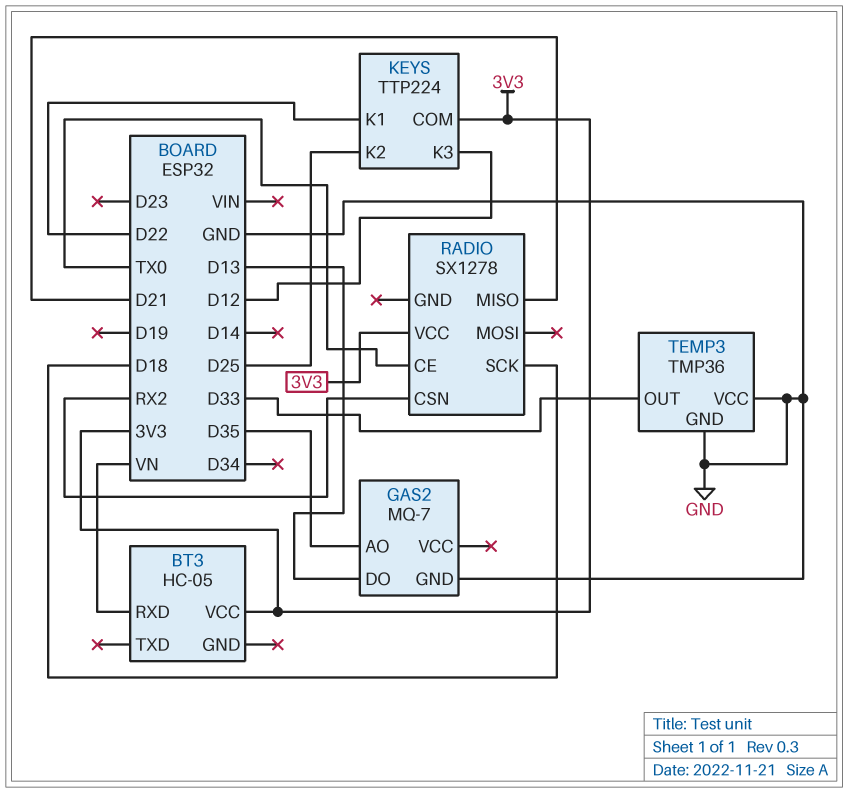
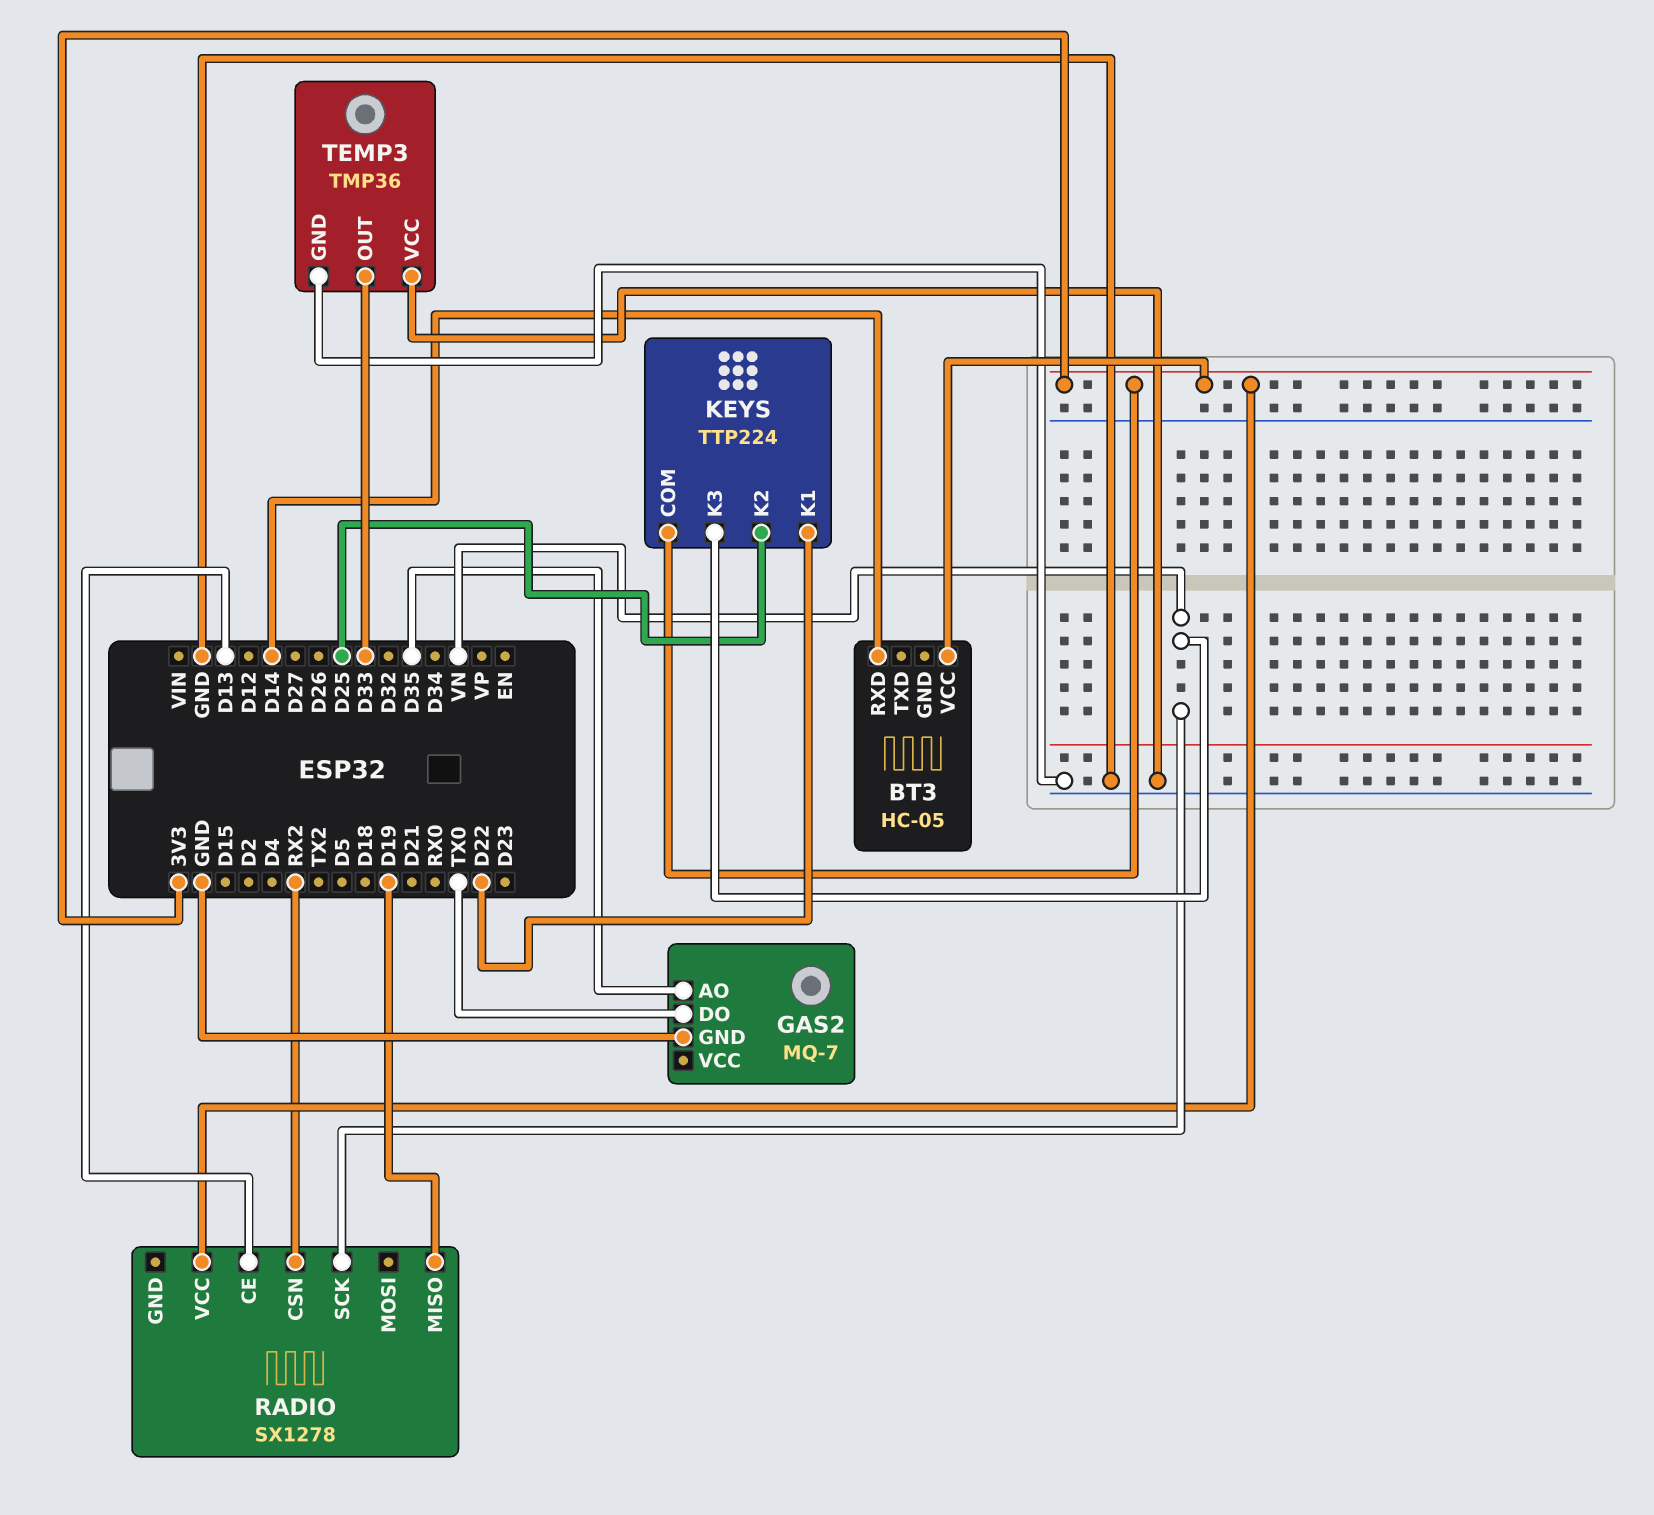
BT3 pin RXD: VN -> D14
GAS2 pin DO: D13 -> TX0
KEYS pin K3: D12 -> VN
RADIO pin CE: TX0 -> D13
RADIO pin MISO: D21 -> D19
RADIO pin SCK: D18 -> VN

